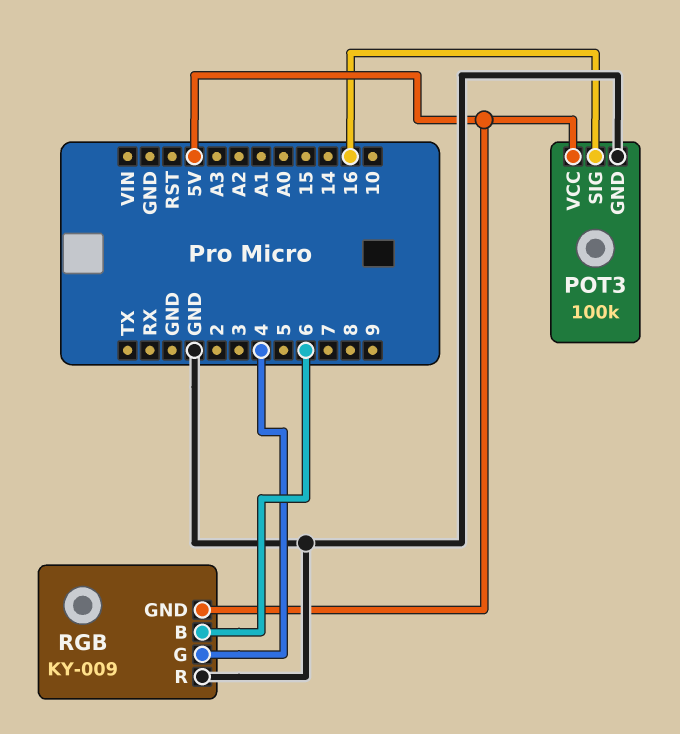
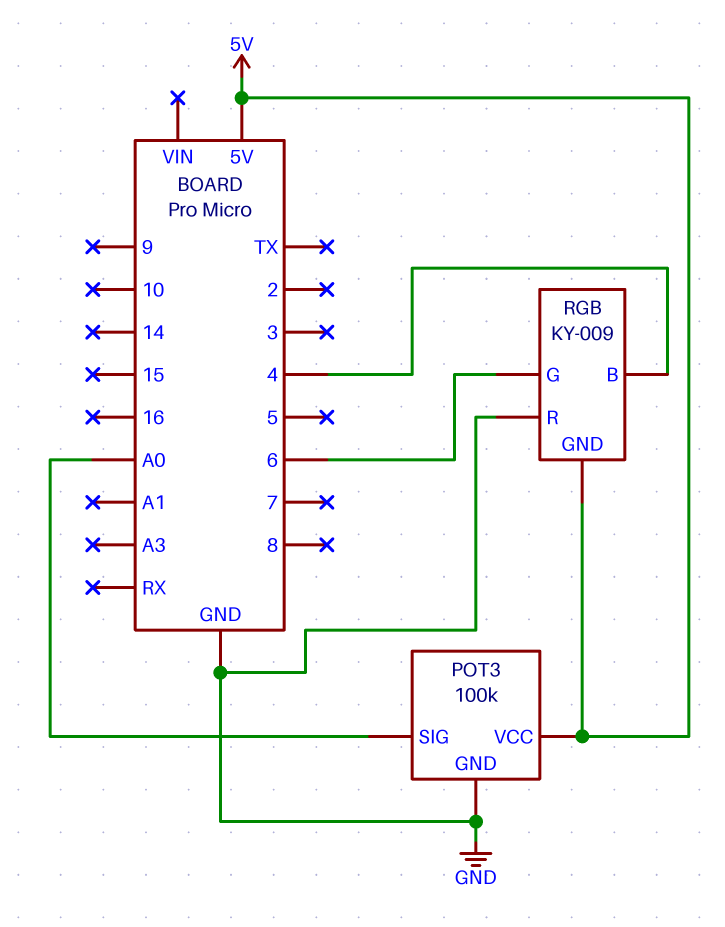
POT3 pin SIG: 16 -> A0
RGB pin B: 6 -> 4
RGB pin G: 4 -> 6

